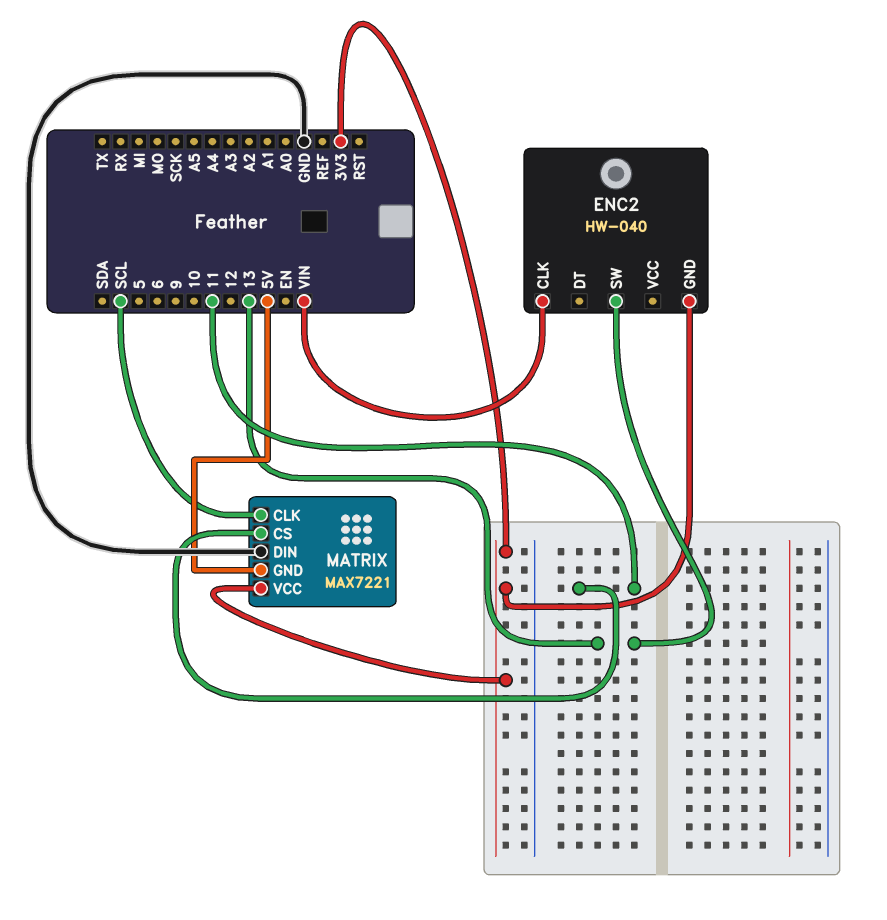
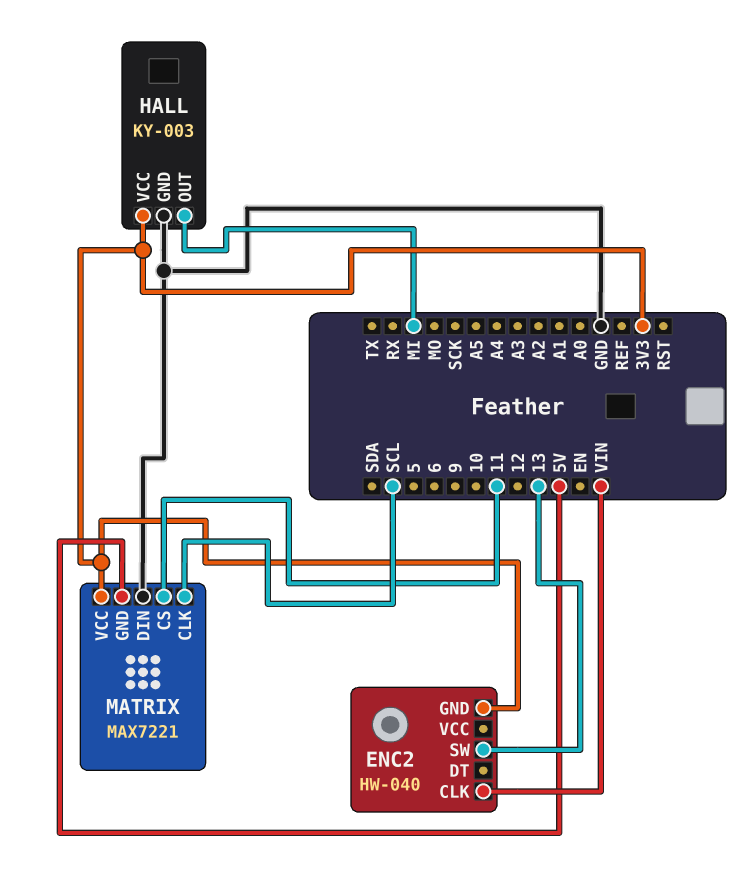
HALL: none -> KY-003
HALL pin GND: none -> GND
HALL pin OUT: none -> MI
HALL pin VCC: none -> 3V3

